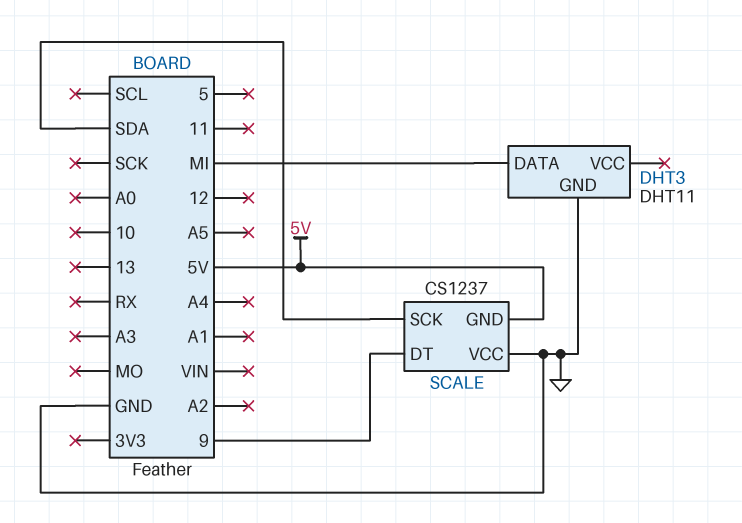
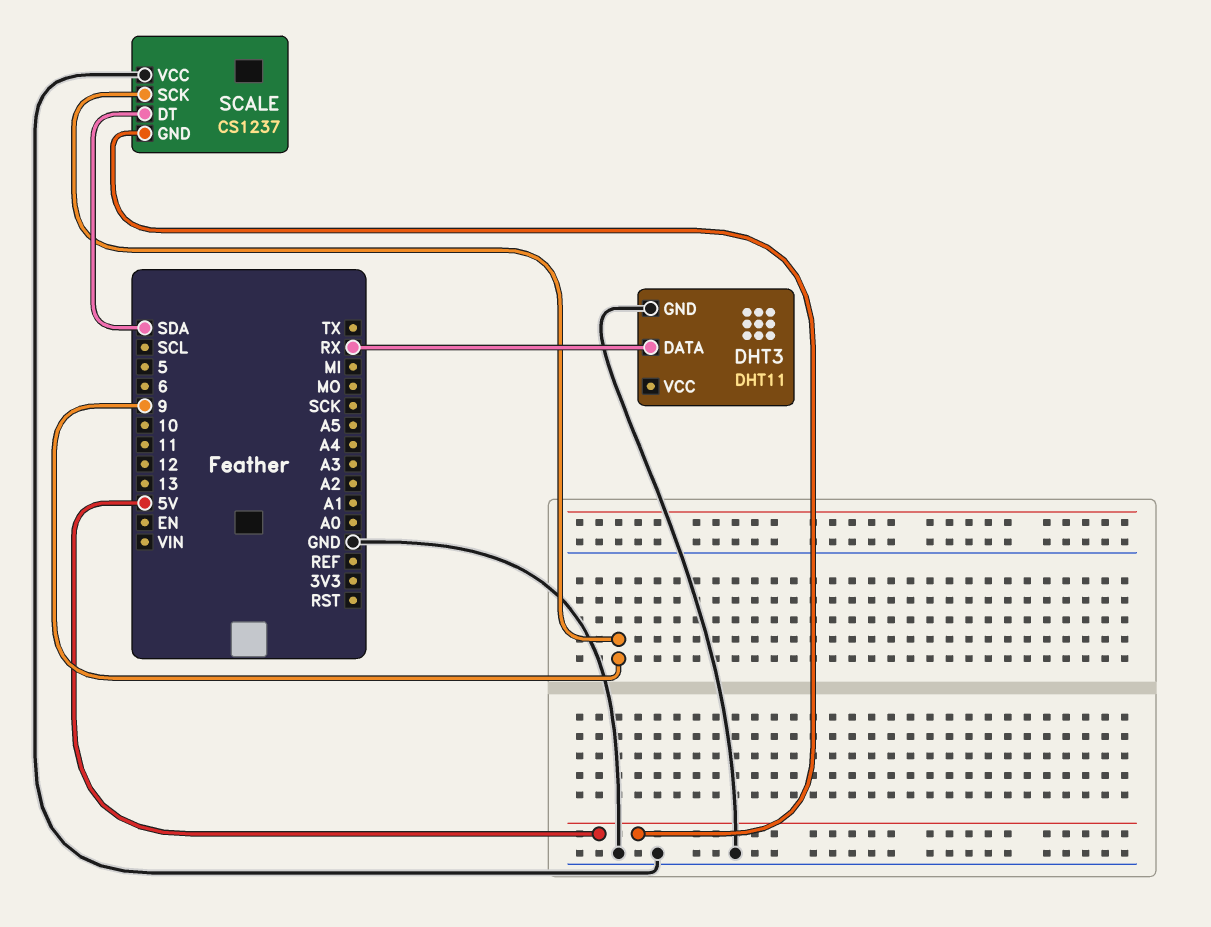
DHT3 pin DATA: MI -> RX
SCALE pin DT: 9 -> SDA
SCALE pin SCK: SDA -> 9

